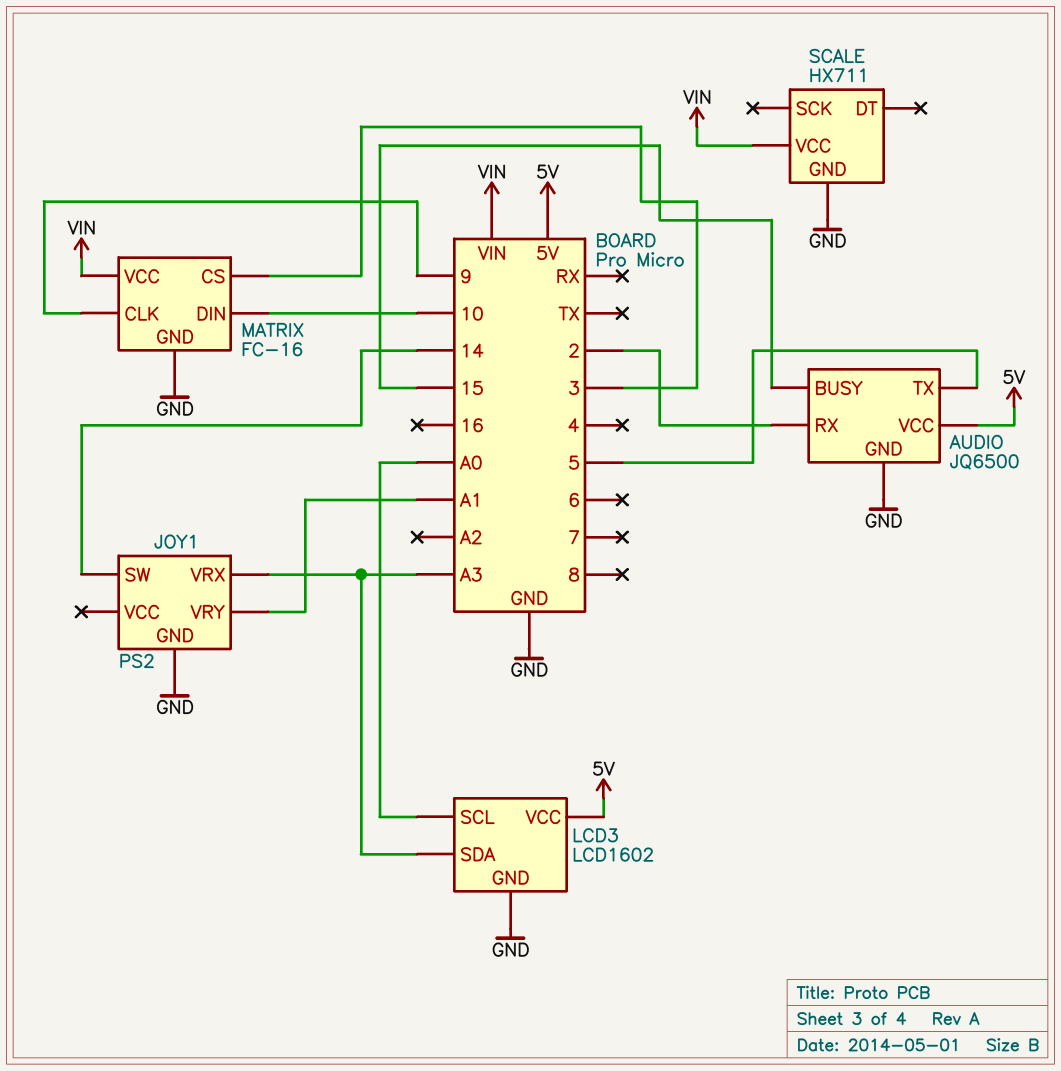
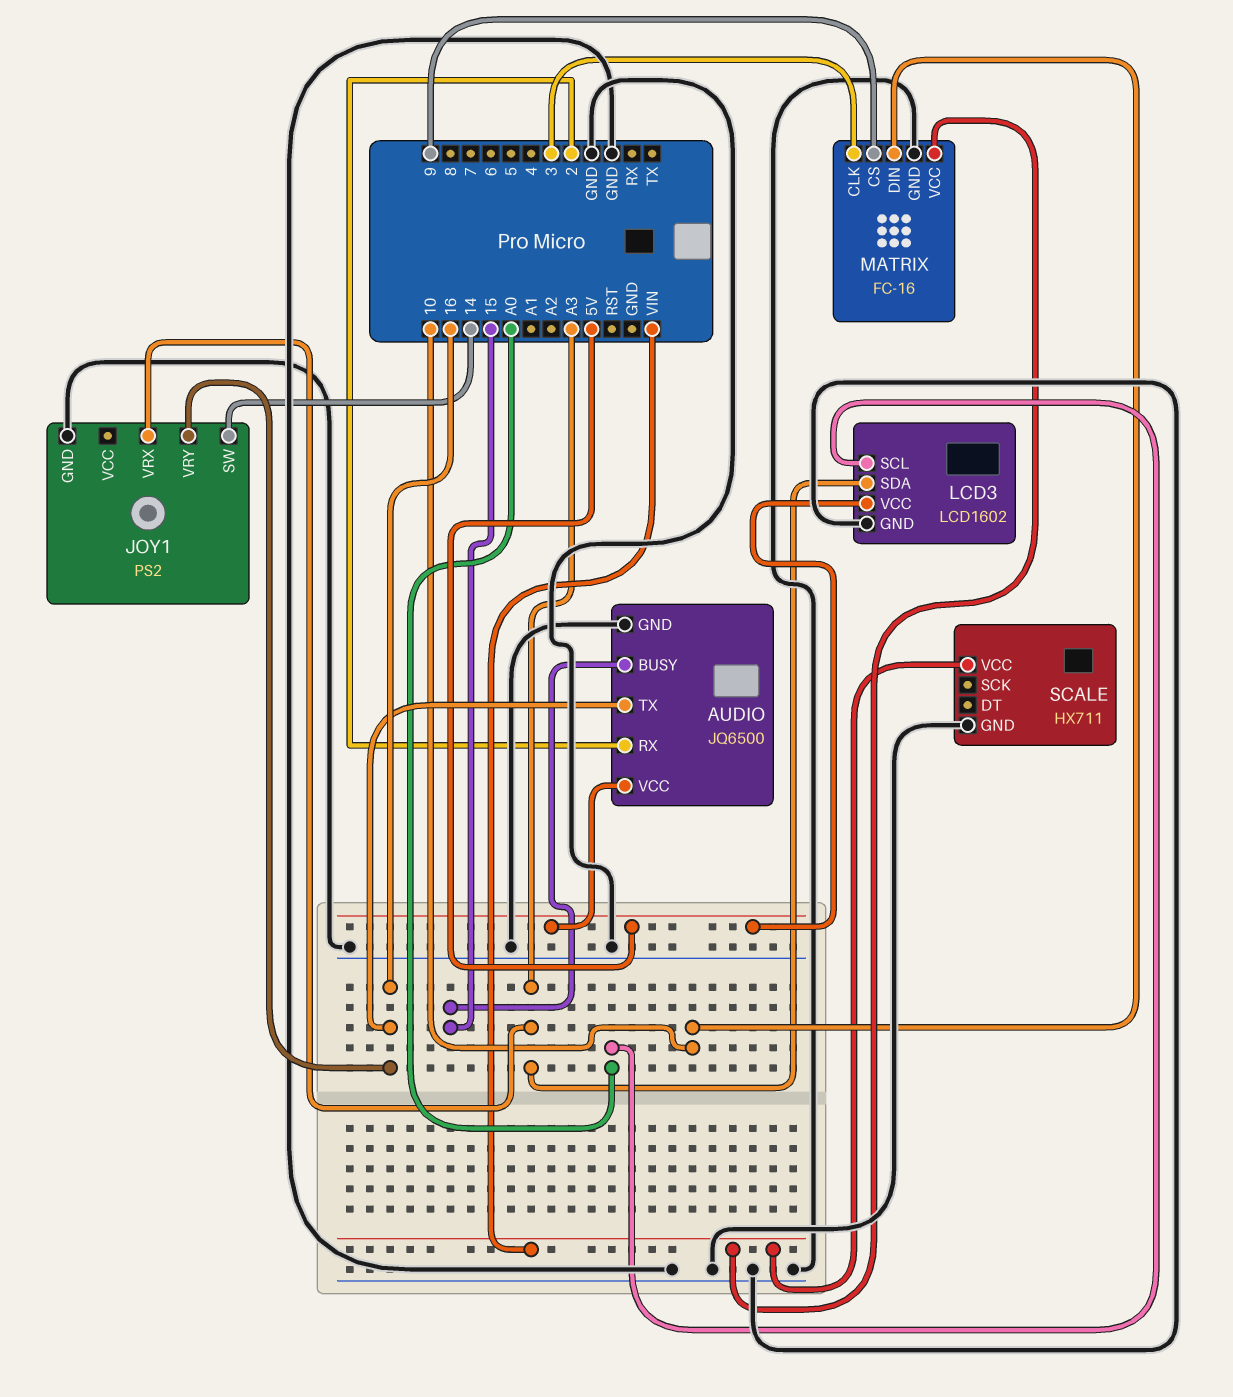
AUDIO pin TX: 5 -> 16
JOY1 pin VRY: A1 -> 16
MATRIX pin CLK: 9 -> 3
MATRIX pin CS: 3 -> 9

